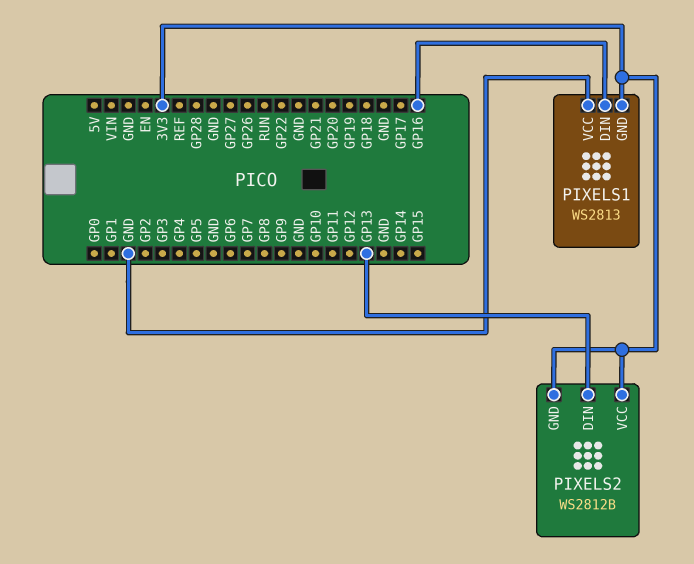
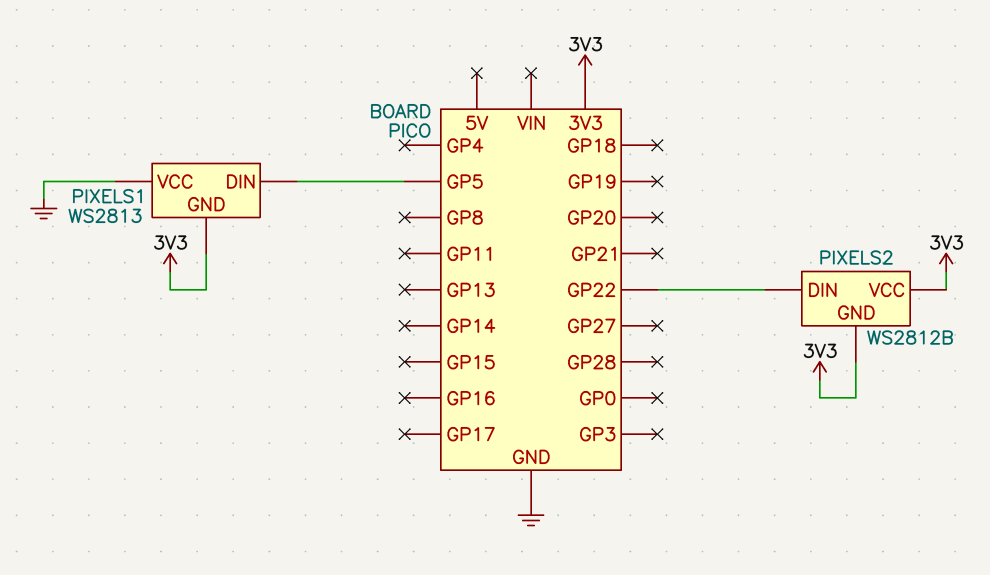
PIXELS1 pin DIN: GP16 -> GP5
PIXELS2 pin DIN: GP13 -> GP22

